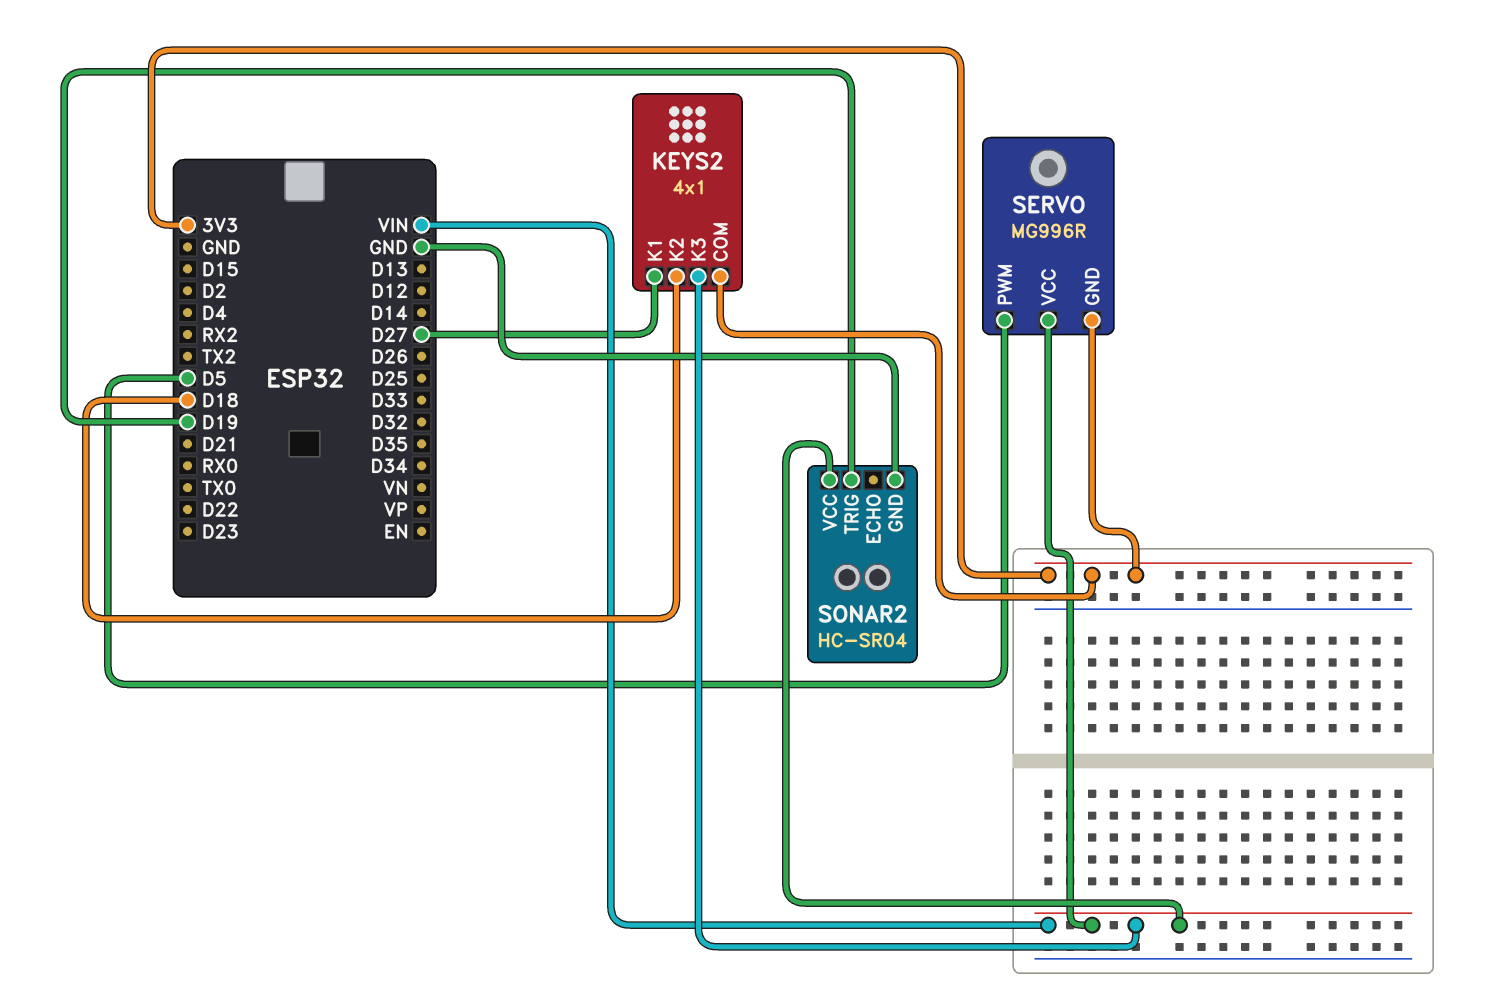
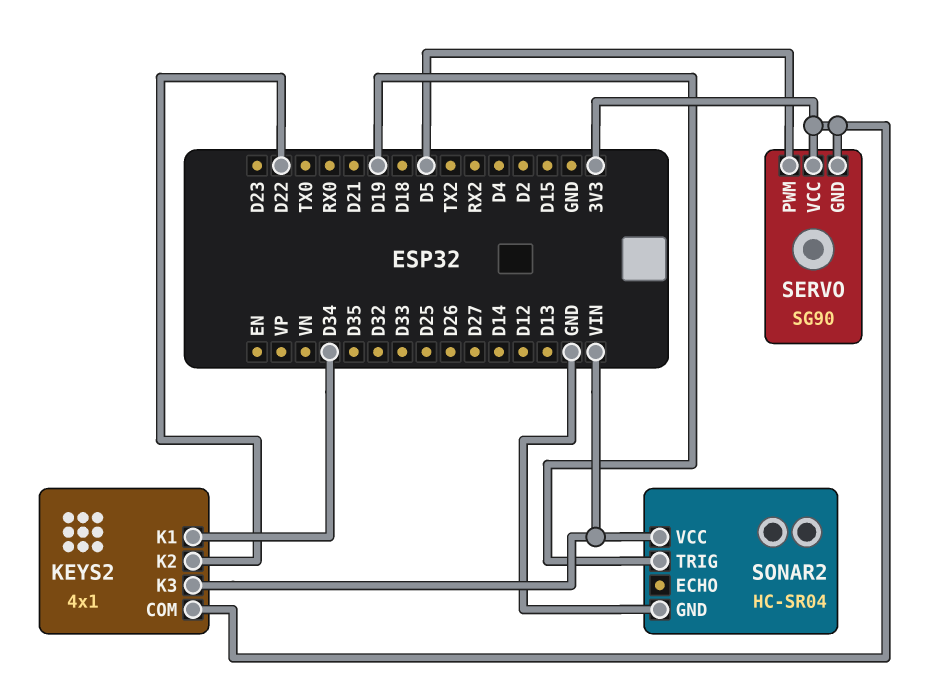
KEYS2 pin K1: D27 -> D34
KEYS2 pin K2: D18 -> D22
SERVO: MG996R -> SG90
SERVO pin VCC: VIN -> 3V3

